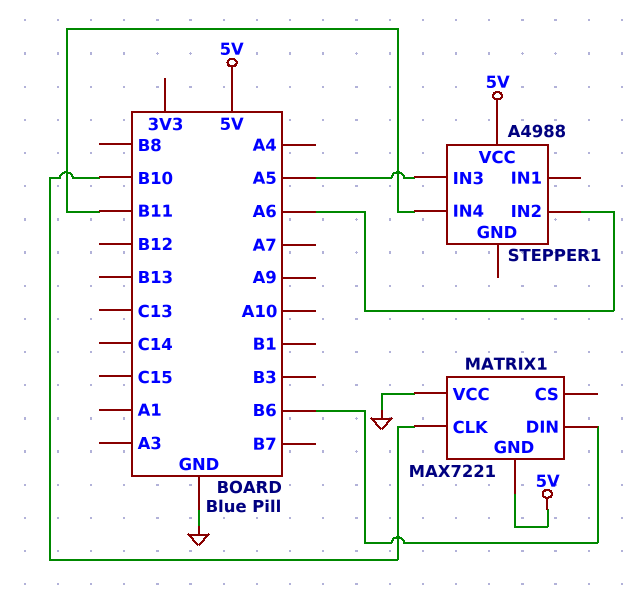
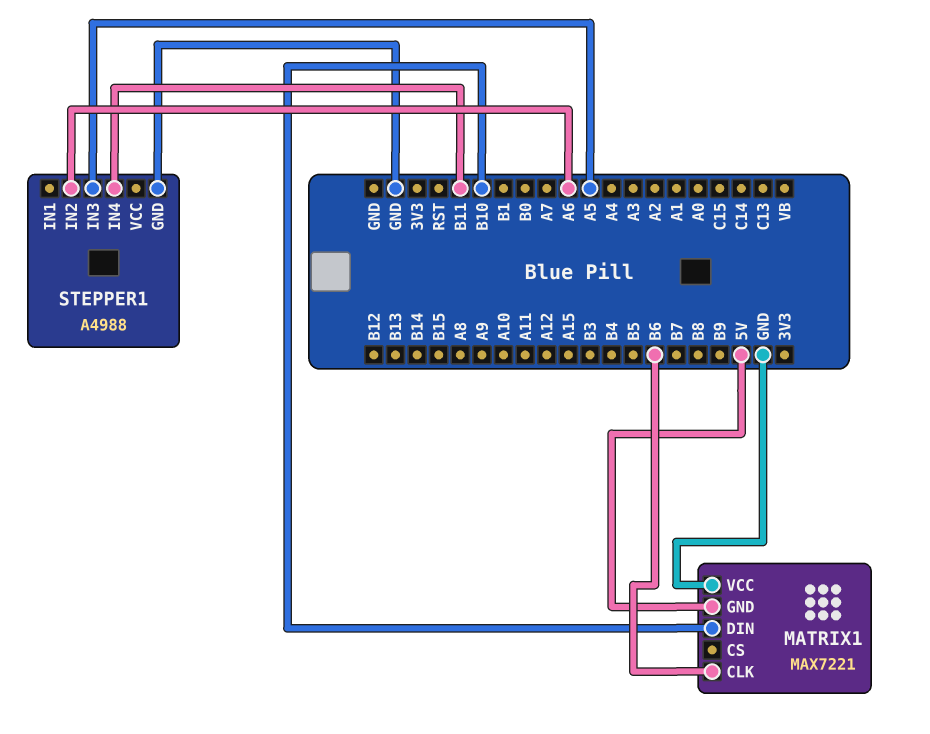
MATRIX1 pin CLK: B10 -> B6
MATRIX1 pin DIN: B6 -> B10
STEPPER1 pin GND: none -> GND
STEPPER1 pin VCC: 5V -> none

